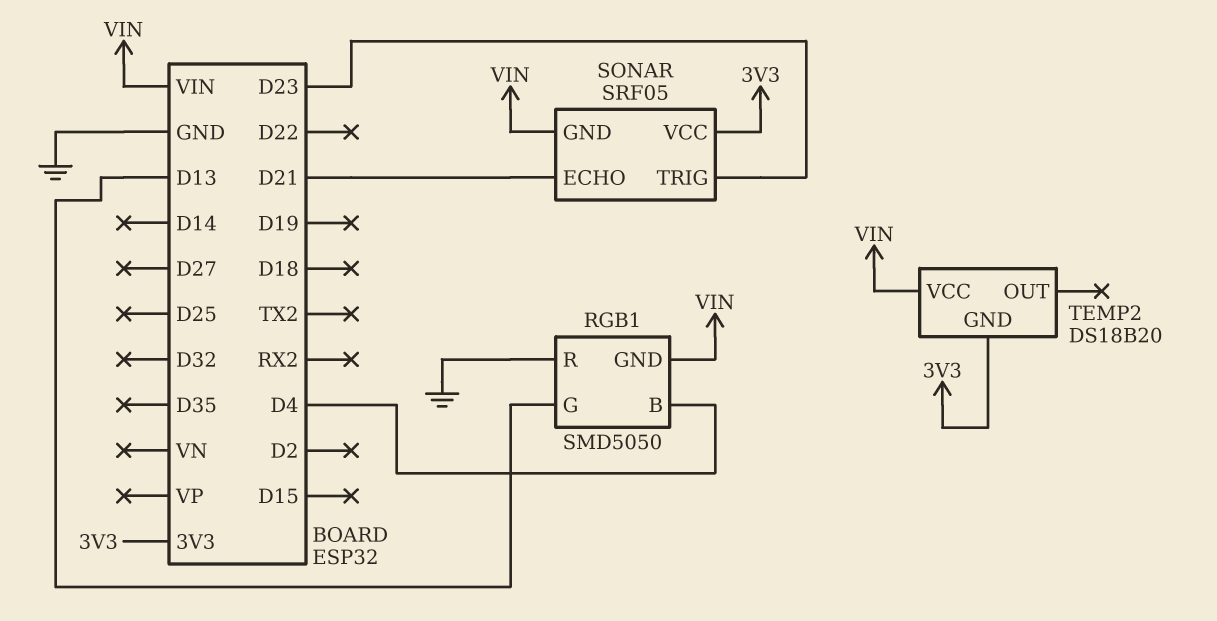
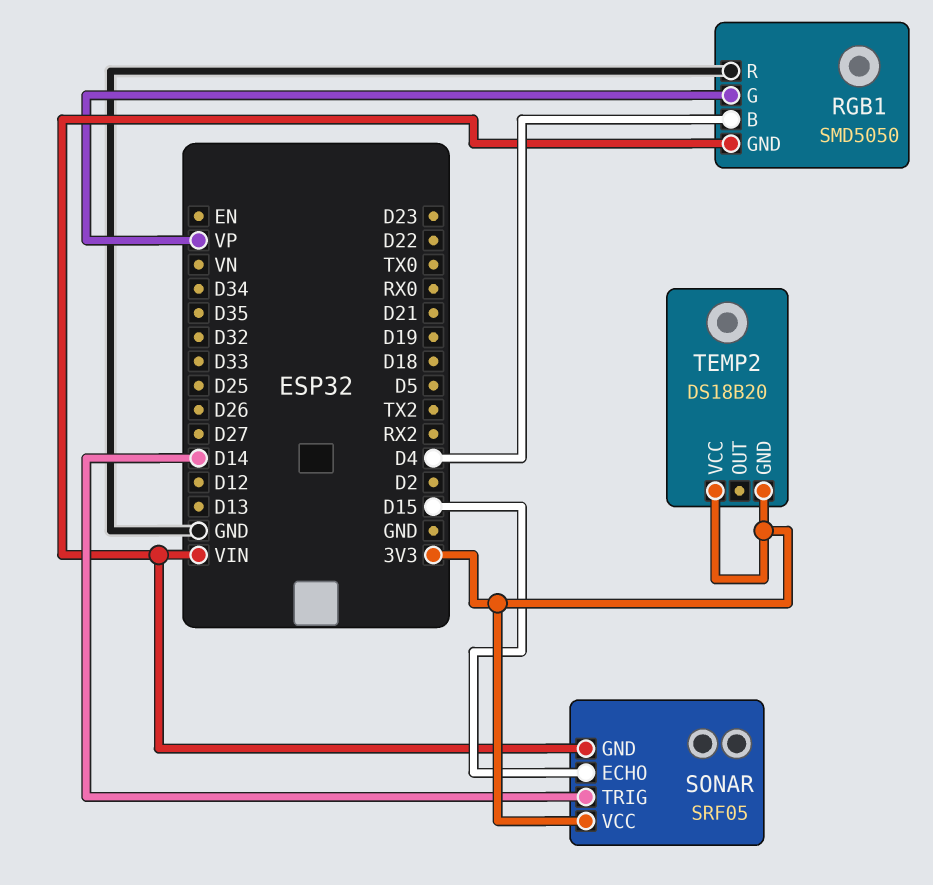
RGB1 pin G: D13 -> VP
SONAR pin ECHO: D21 -> D15
SONAR pin TRIG: D23 -> D14
TEMP2 pin VCC: VIN -> 3V3

